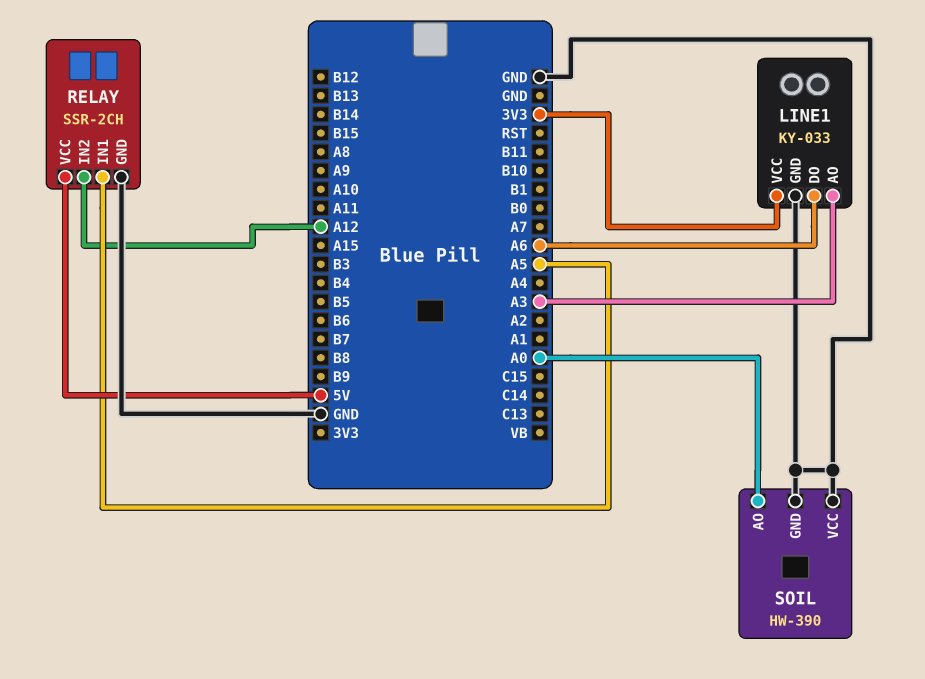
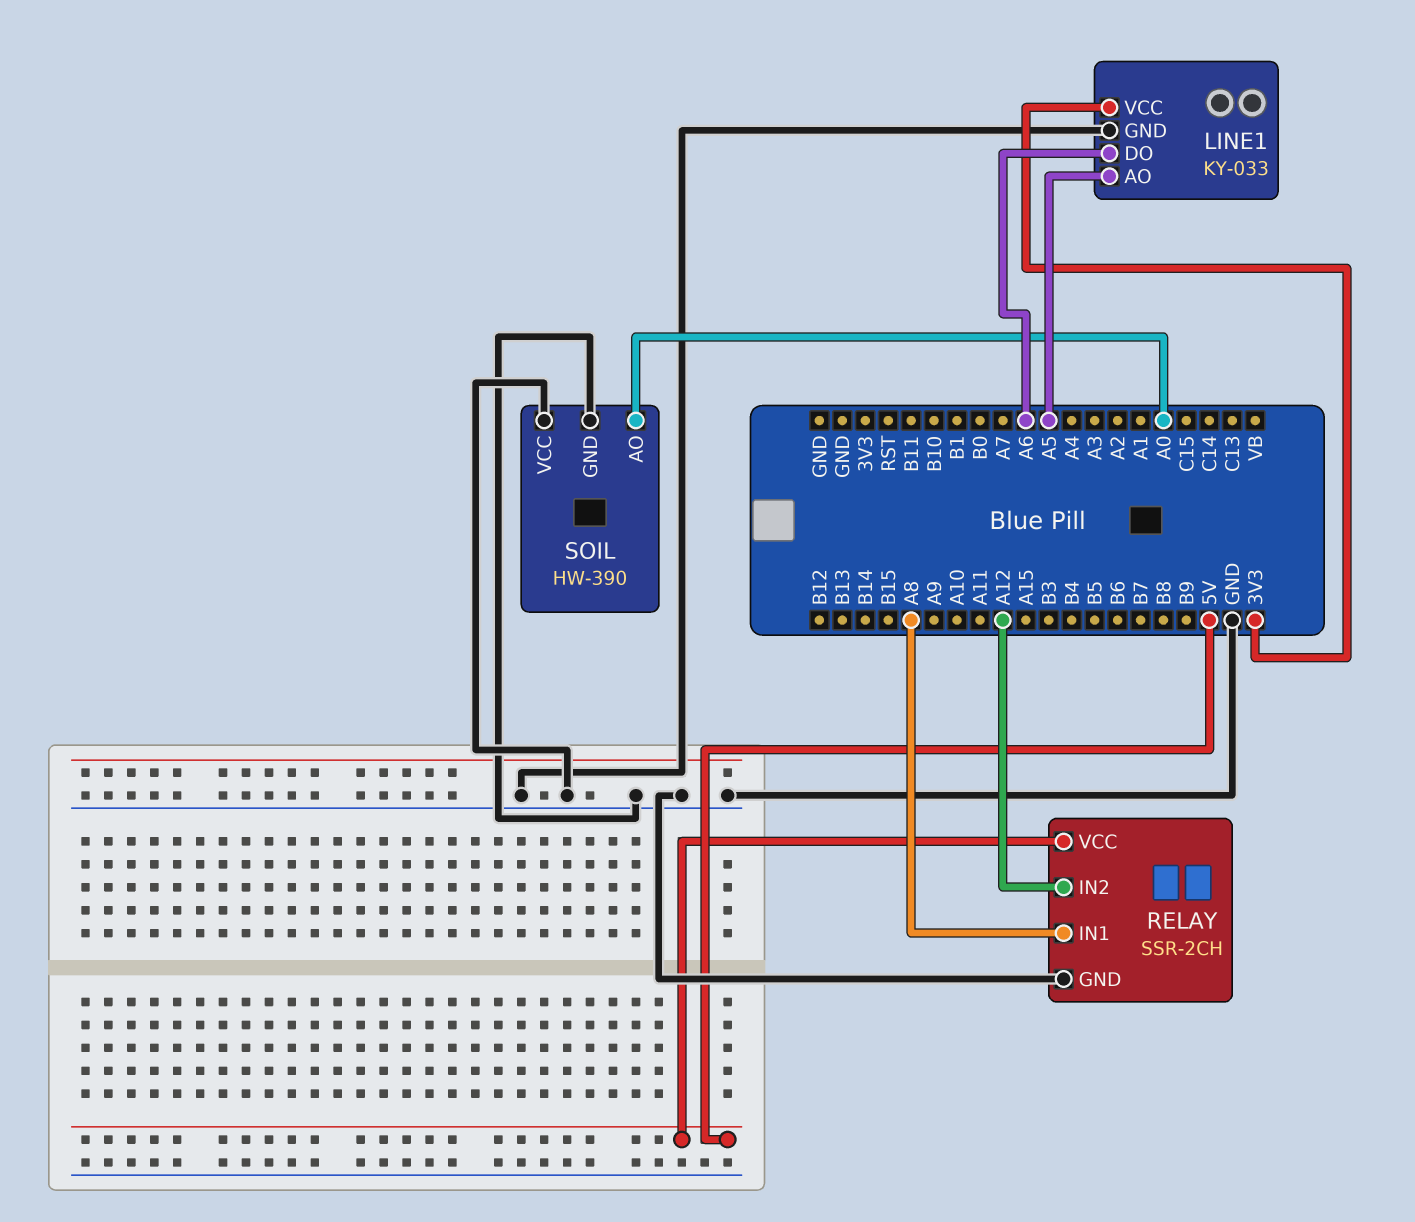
LINE1 pin AO: A3 -> A5
RELAY pin IN1: A5 -> A8

